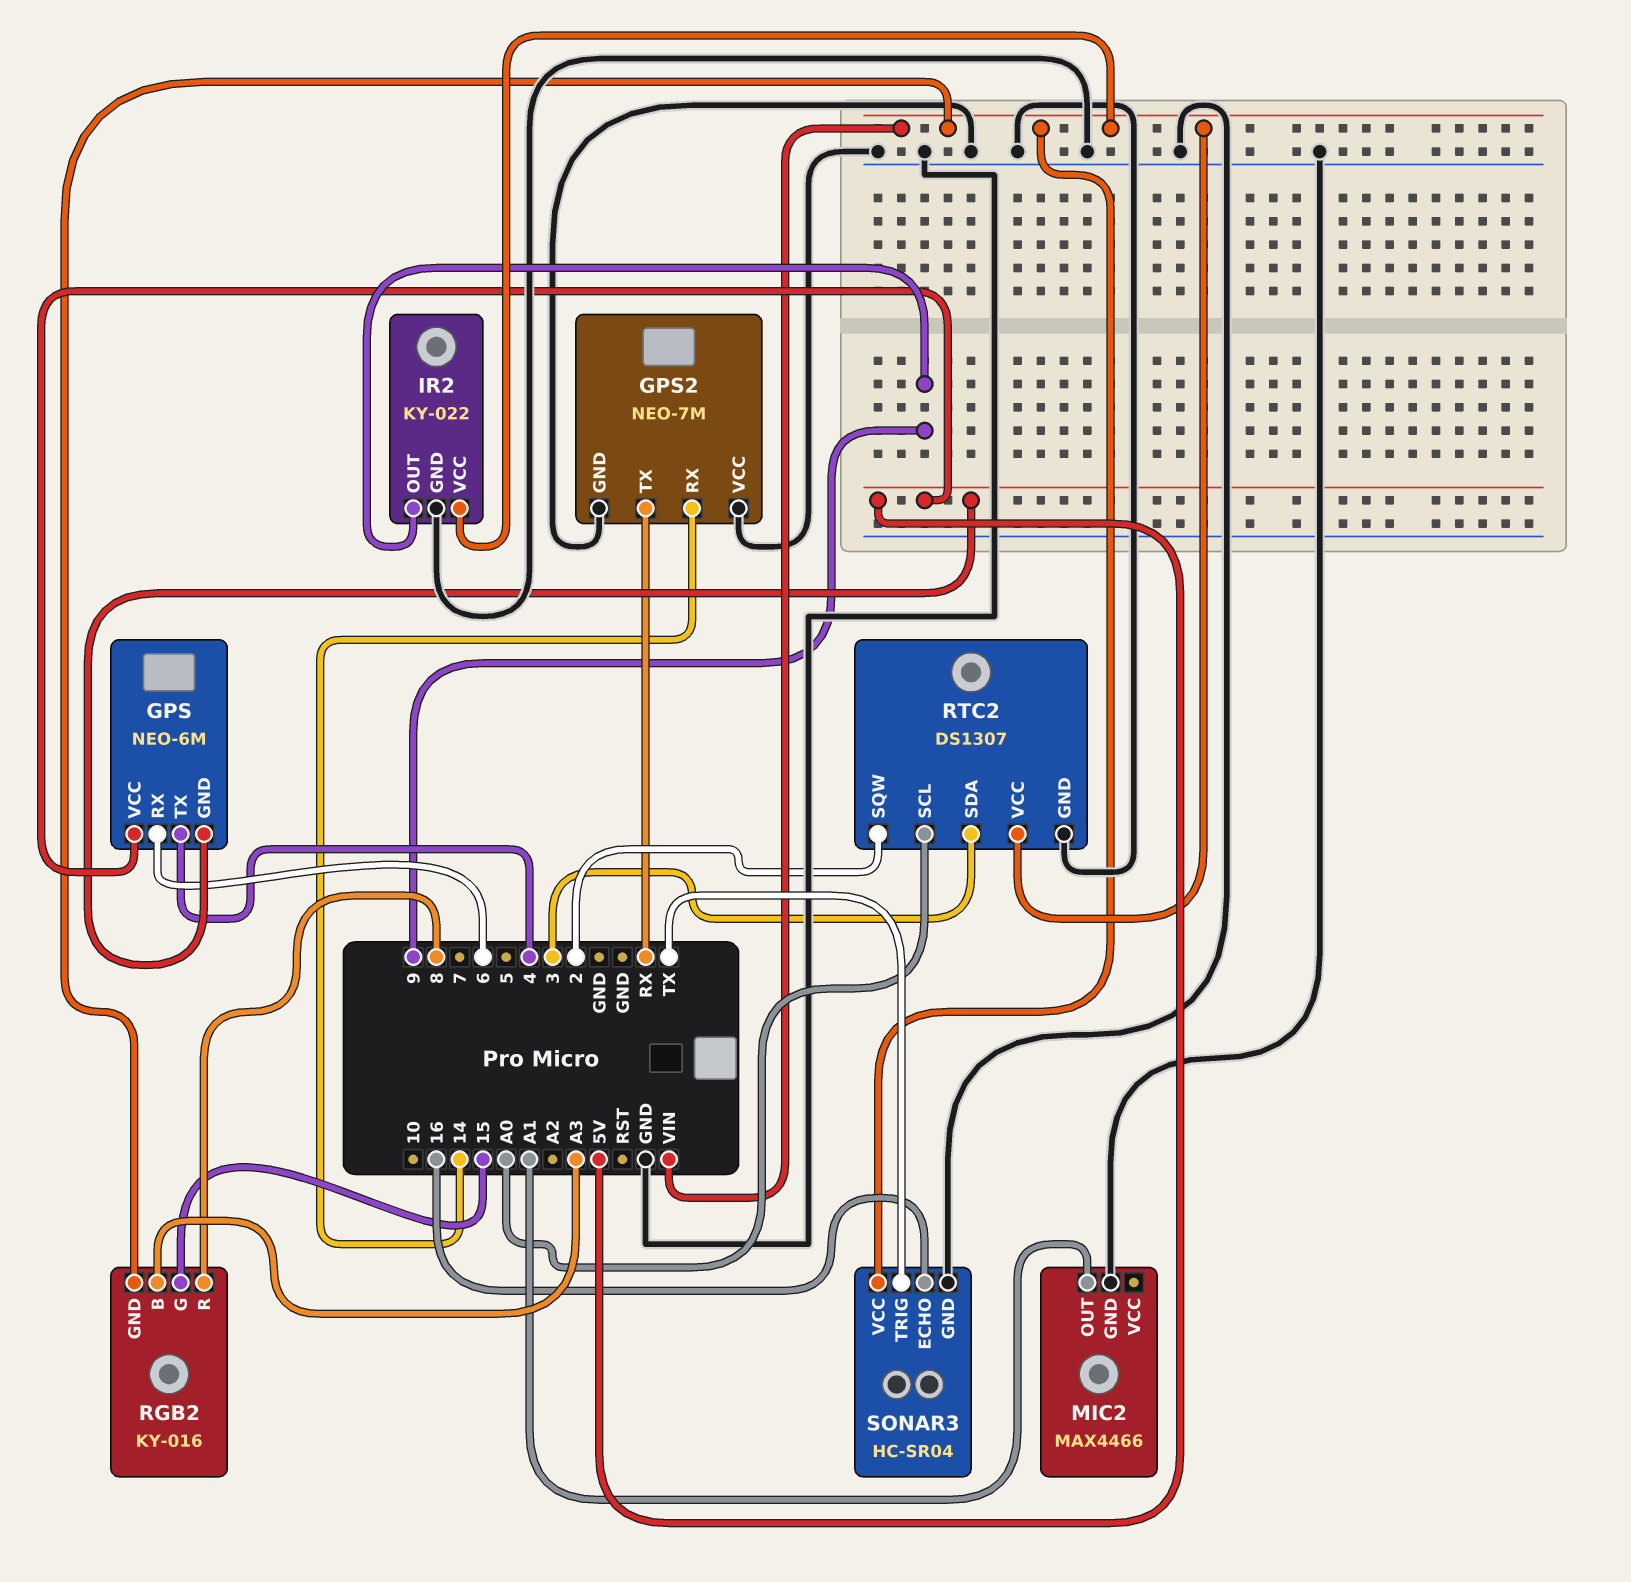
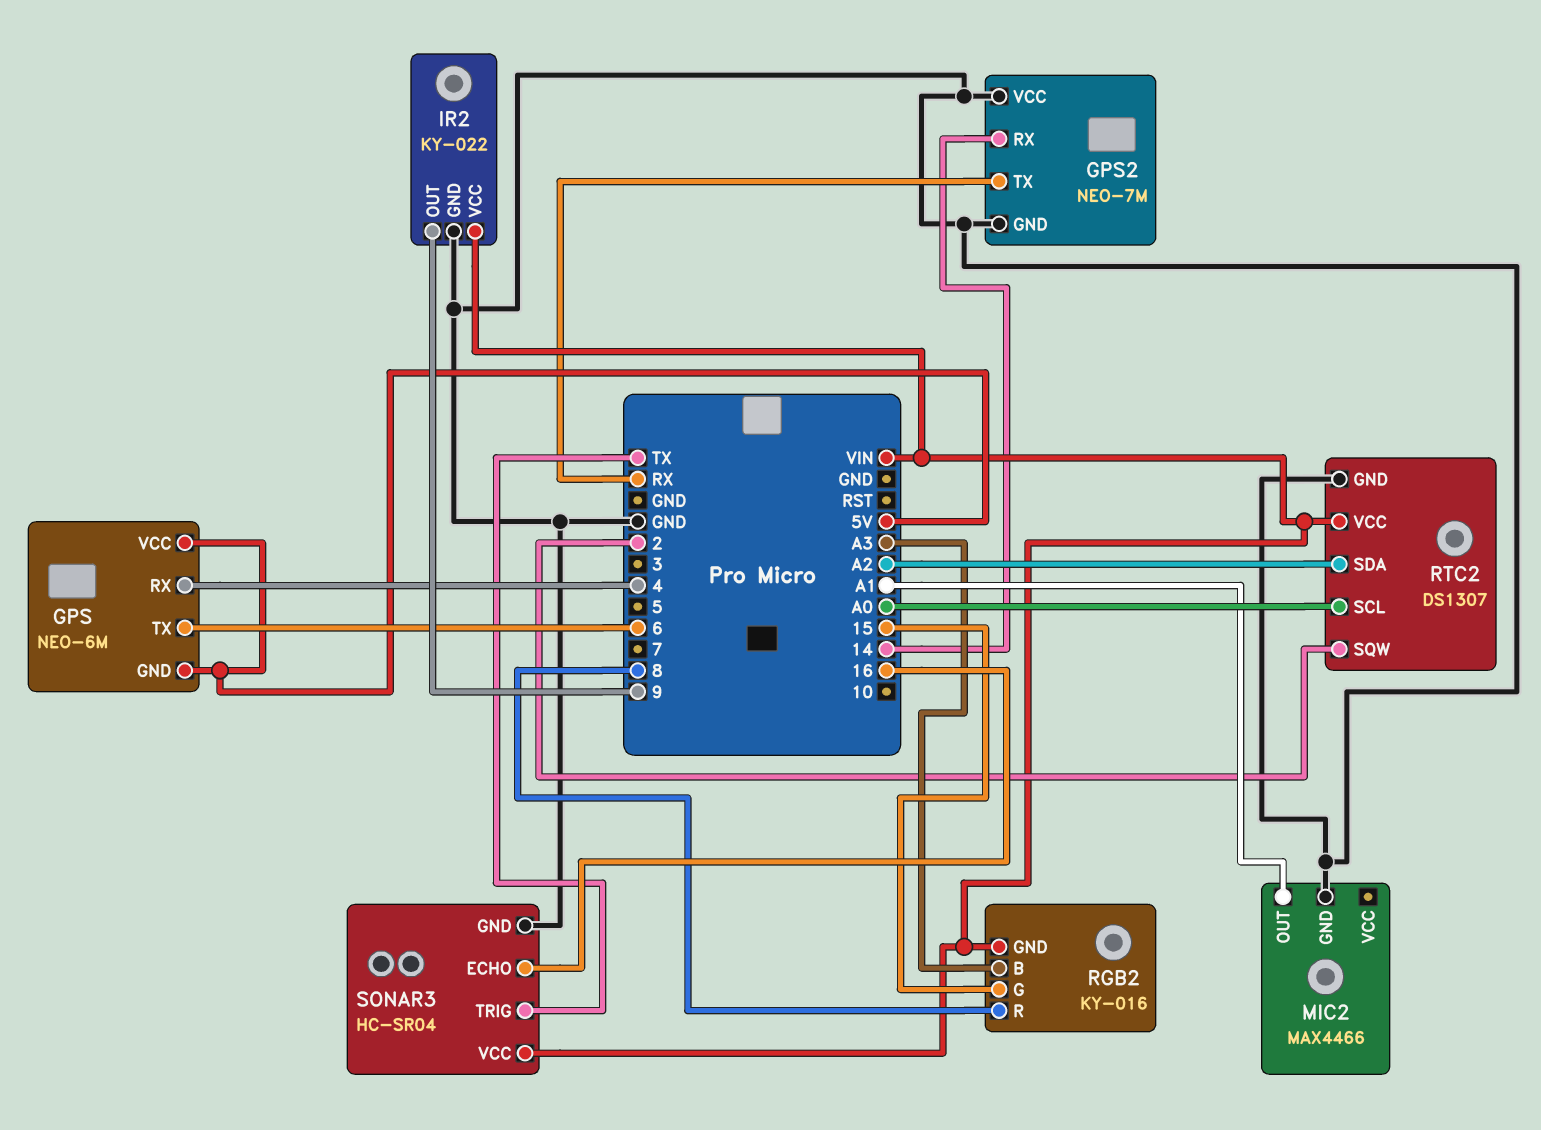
GPS pin RX: 6 -> 4
GPS pin TX: 4 -> 6
RTC2 pin SDA: 3 -> A2

